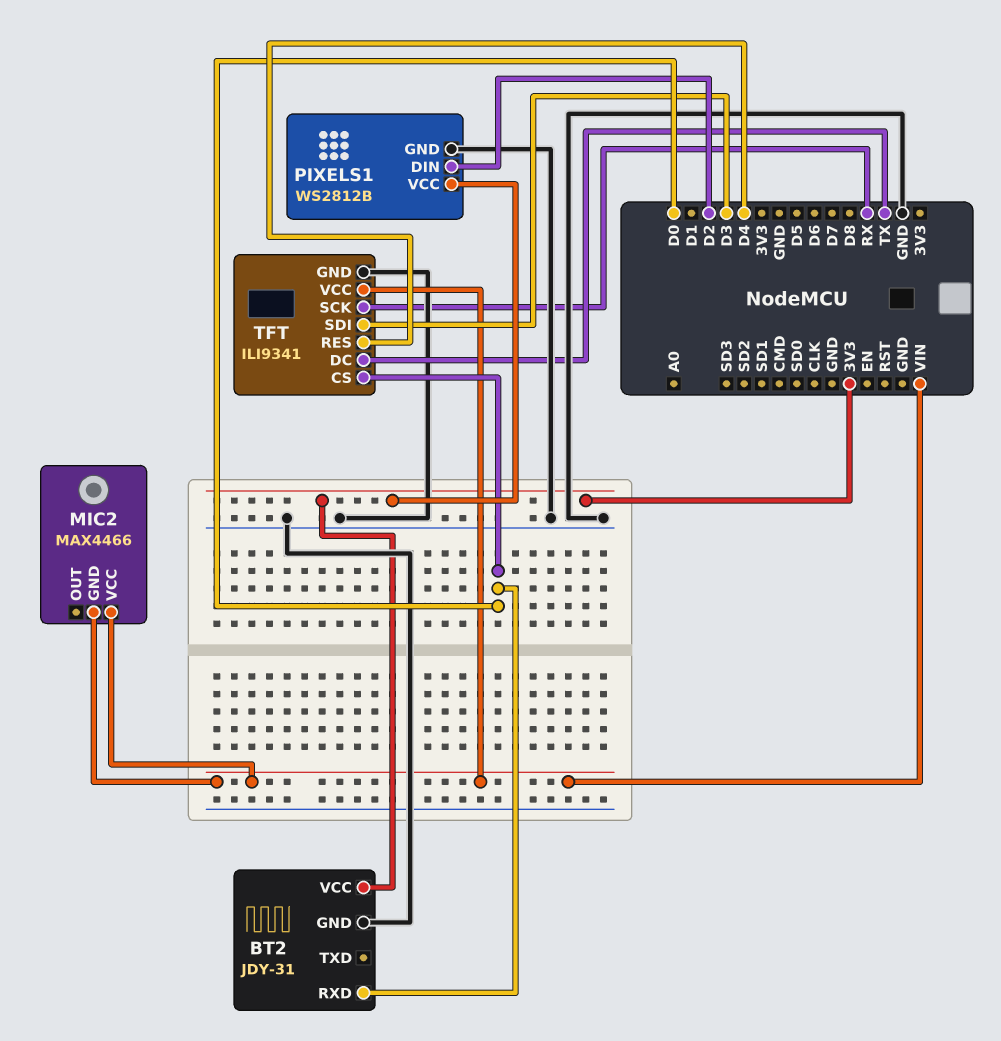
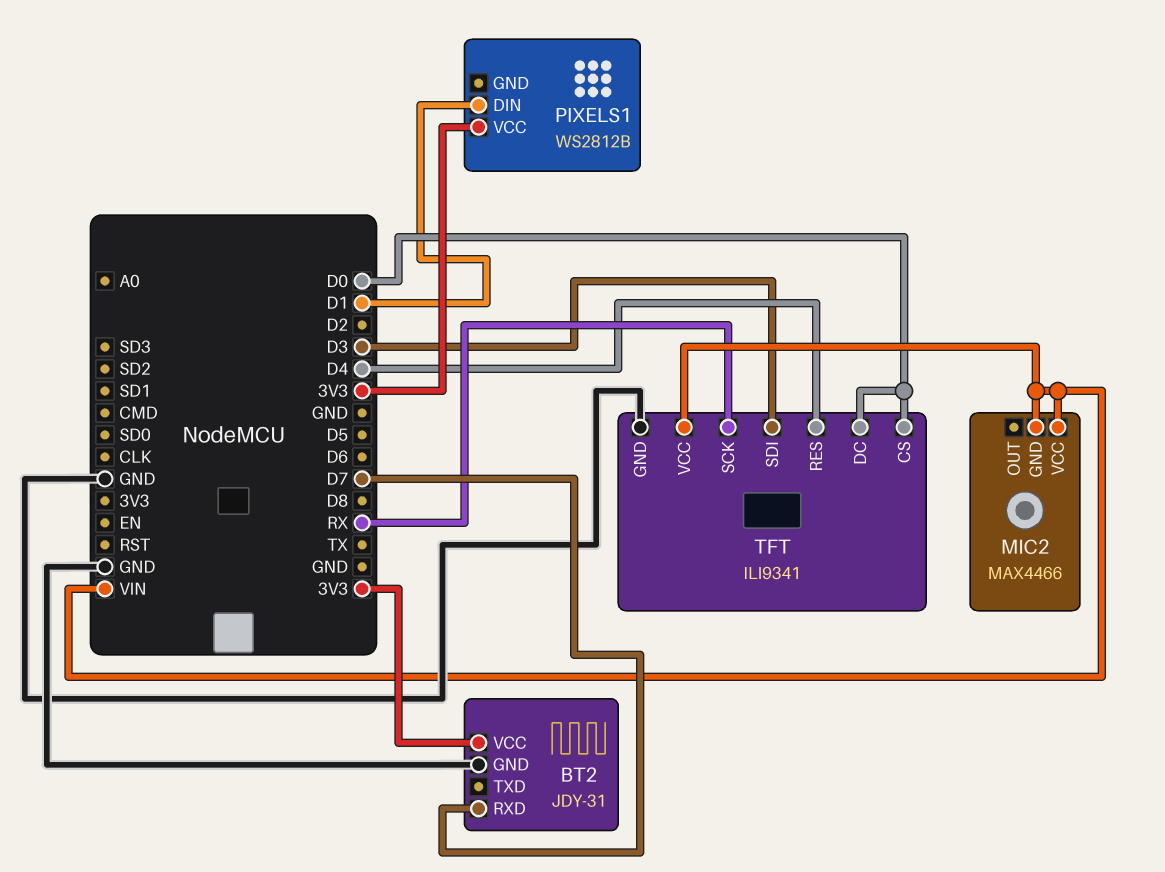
BT2 pin RXD: D0 -> D7
PIXELS1 pin DIN: D2 -> D1
PIXELS1 pin GND: GND -> none
TFT pin DC: TX -> D0

